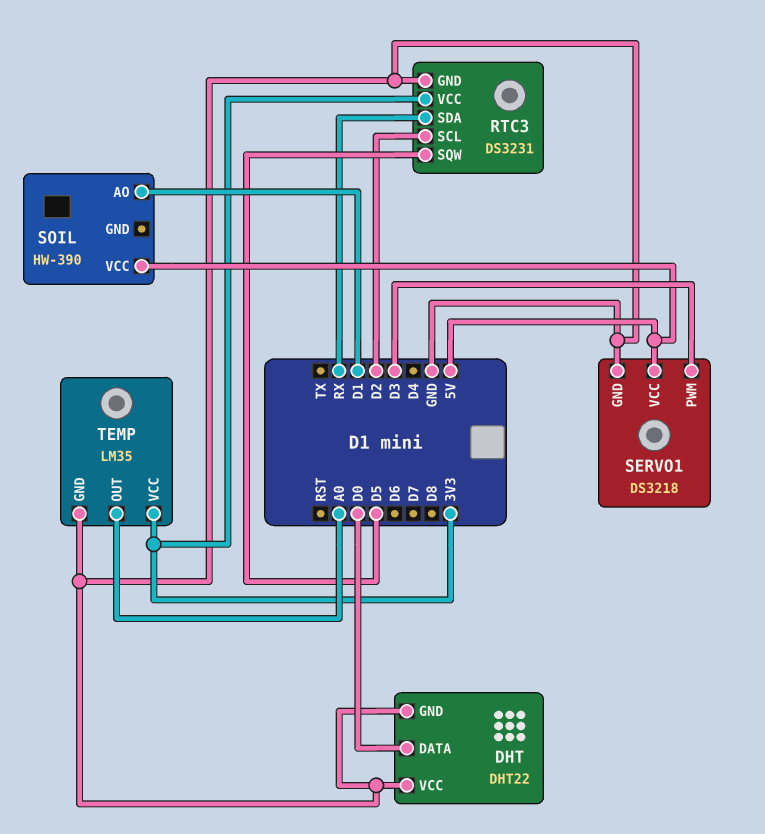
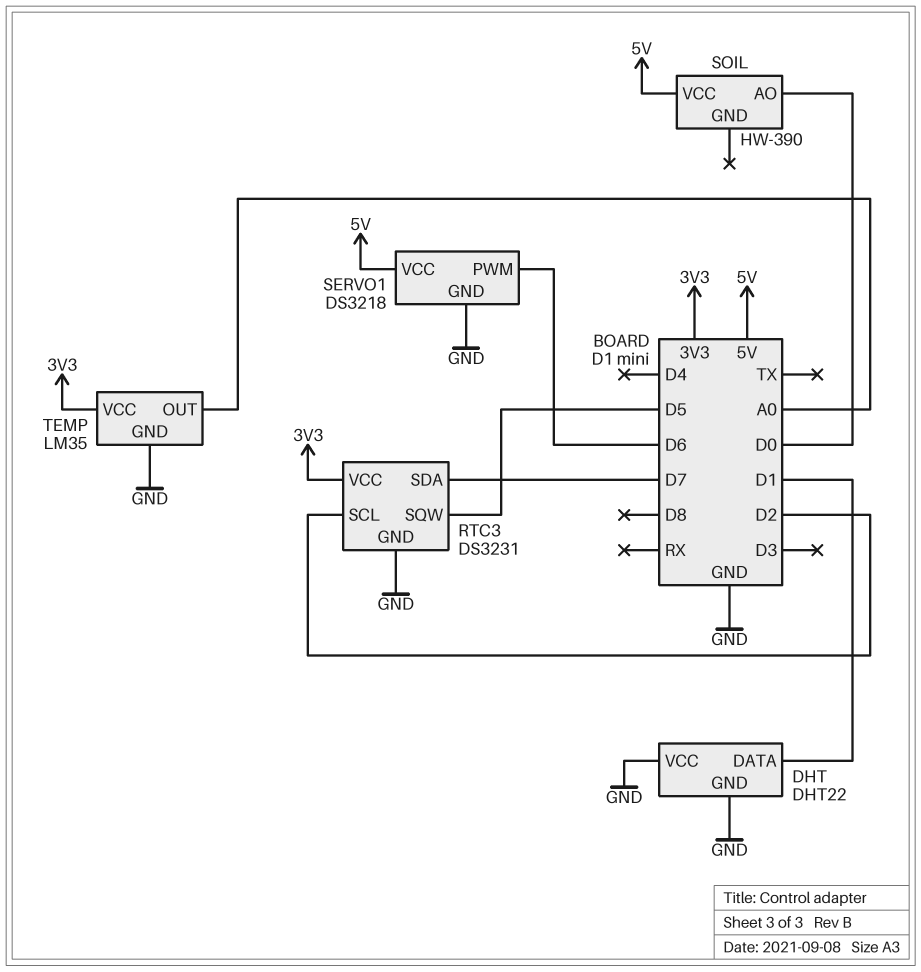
DHT pin DATA: D0 -> D1
RTC3 pin SDA: RX -> D7
SERVO1 pin PWM: D3 -> D6
SOIL pin AO: D1 -> D0

